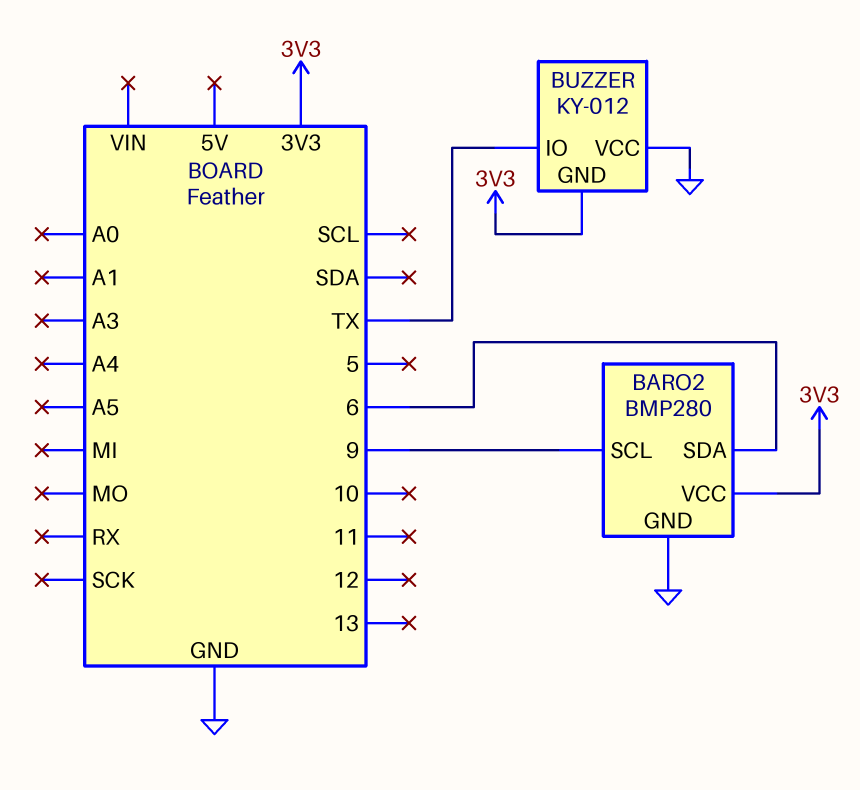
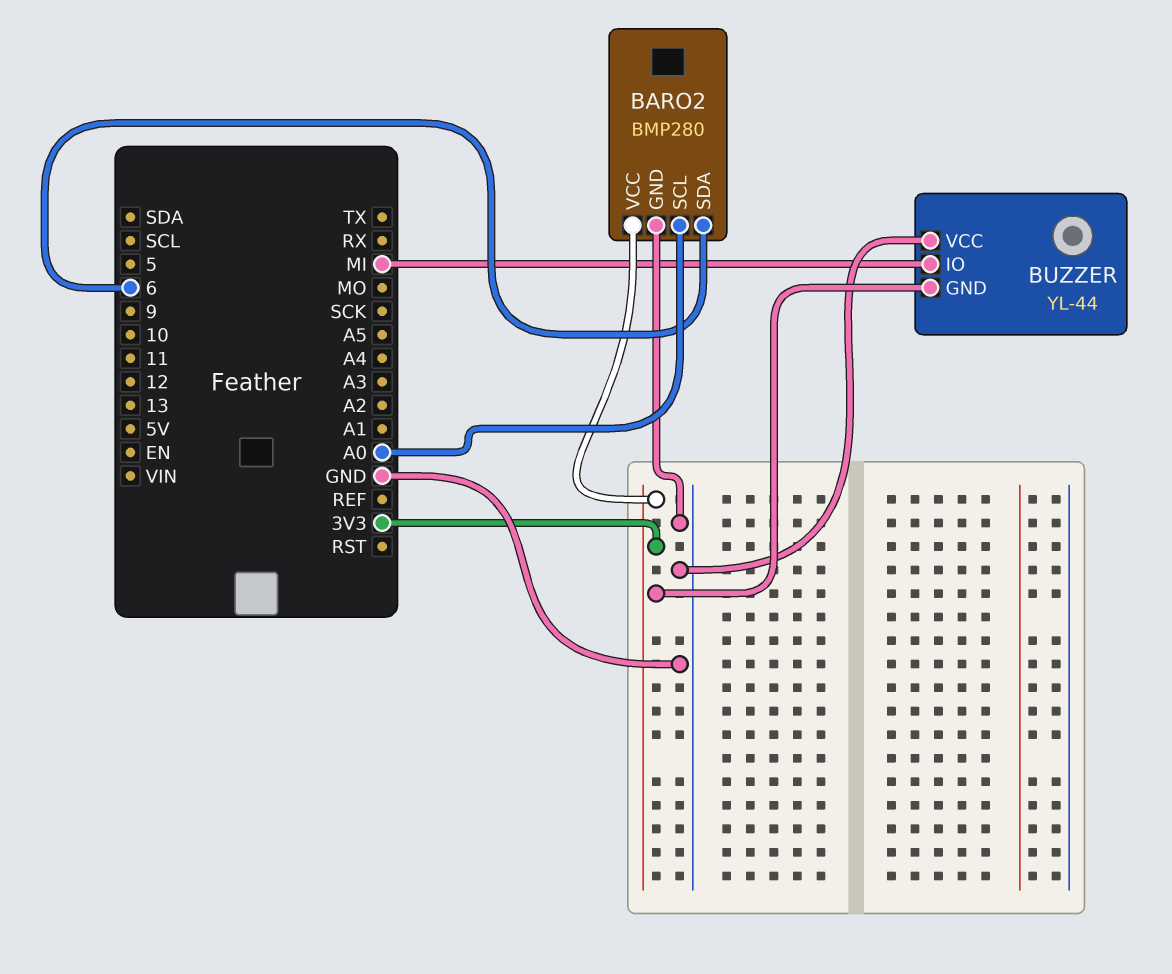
BARO2 pin SCL: 9 -> A0
BUZZER: KY-012 -> YL-44
BUZZER pin IO: TX -> MI

